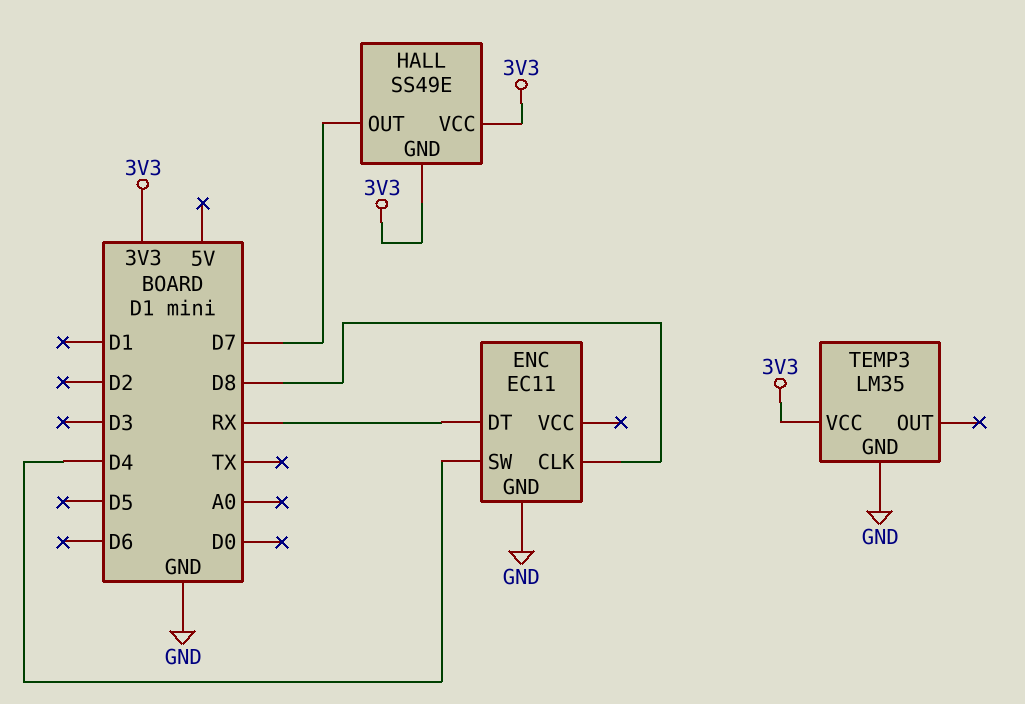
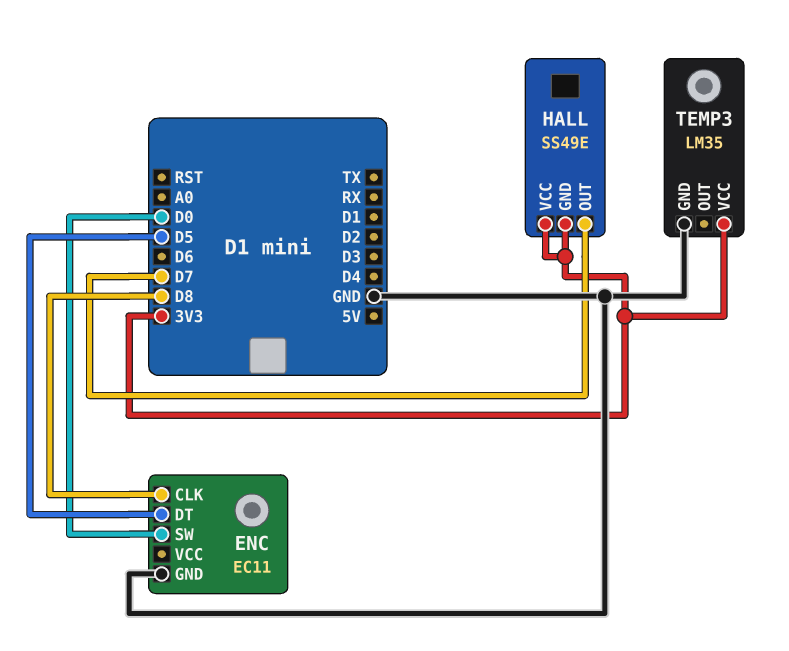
ENC pin DT: RX -> D5
ENC pin SW: D4 -> D0

